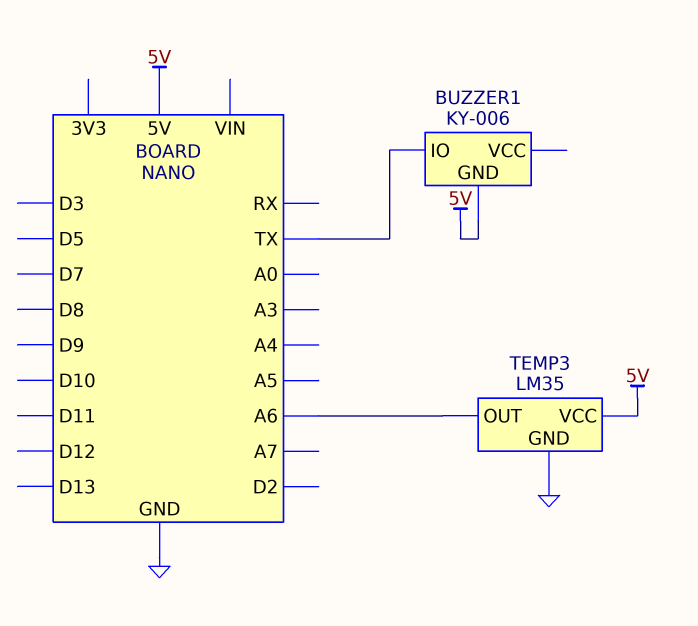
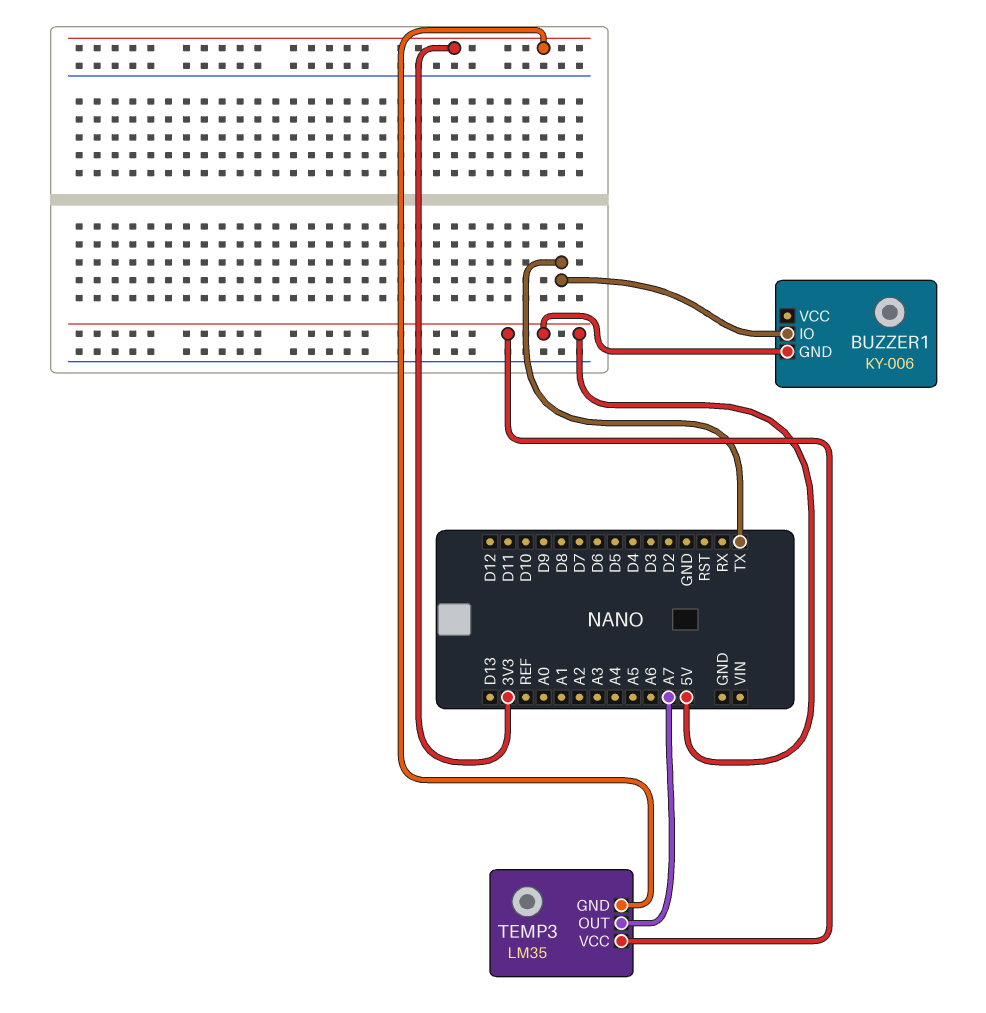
TEMP3 pin GND: GND -> 3V3
TEMP3 pin OUT: A6 -> A7

